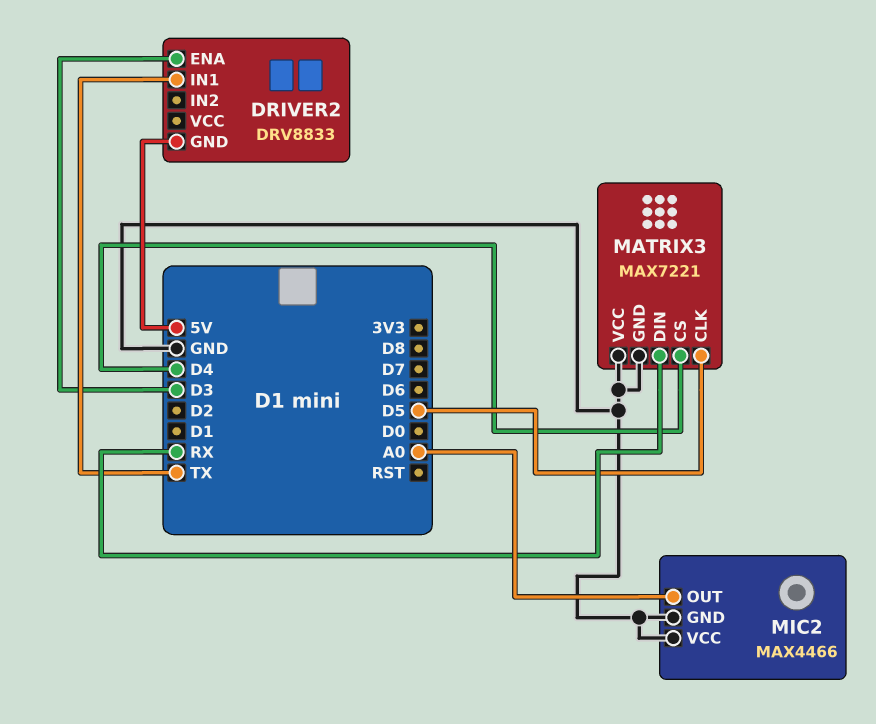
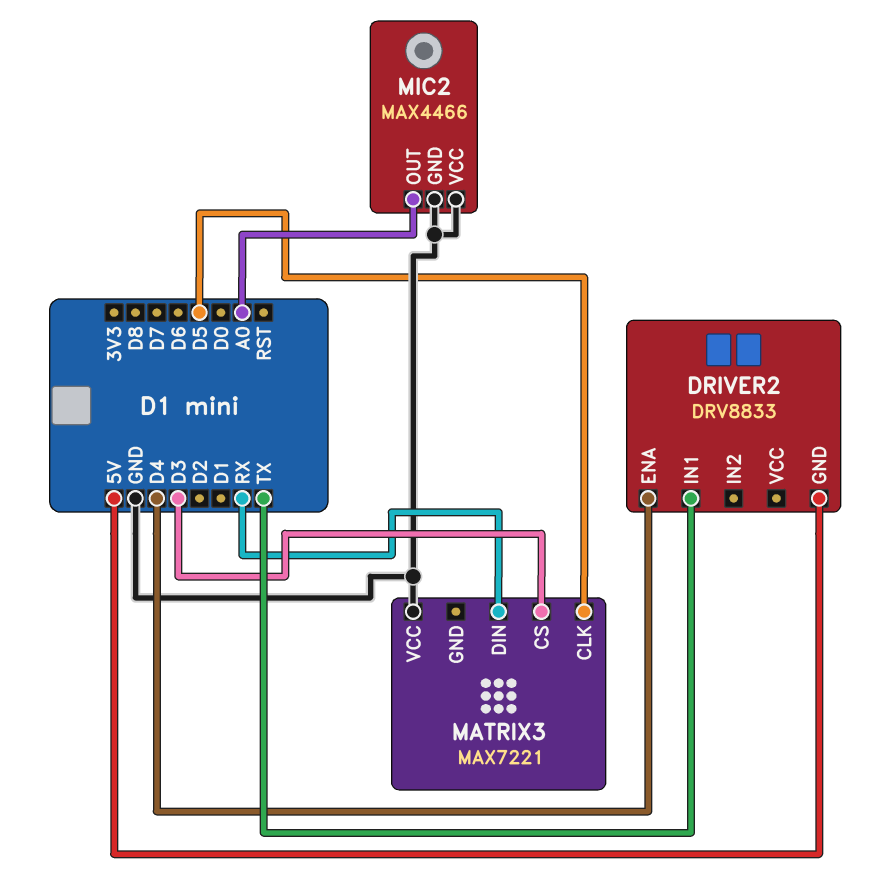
DRIVER2 pin ENA: D3 -> D4
MATRIX3 pin CS: D4 -> D3
MATRIX3 pin GND: GND -> none

